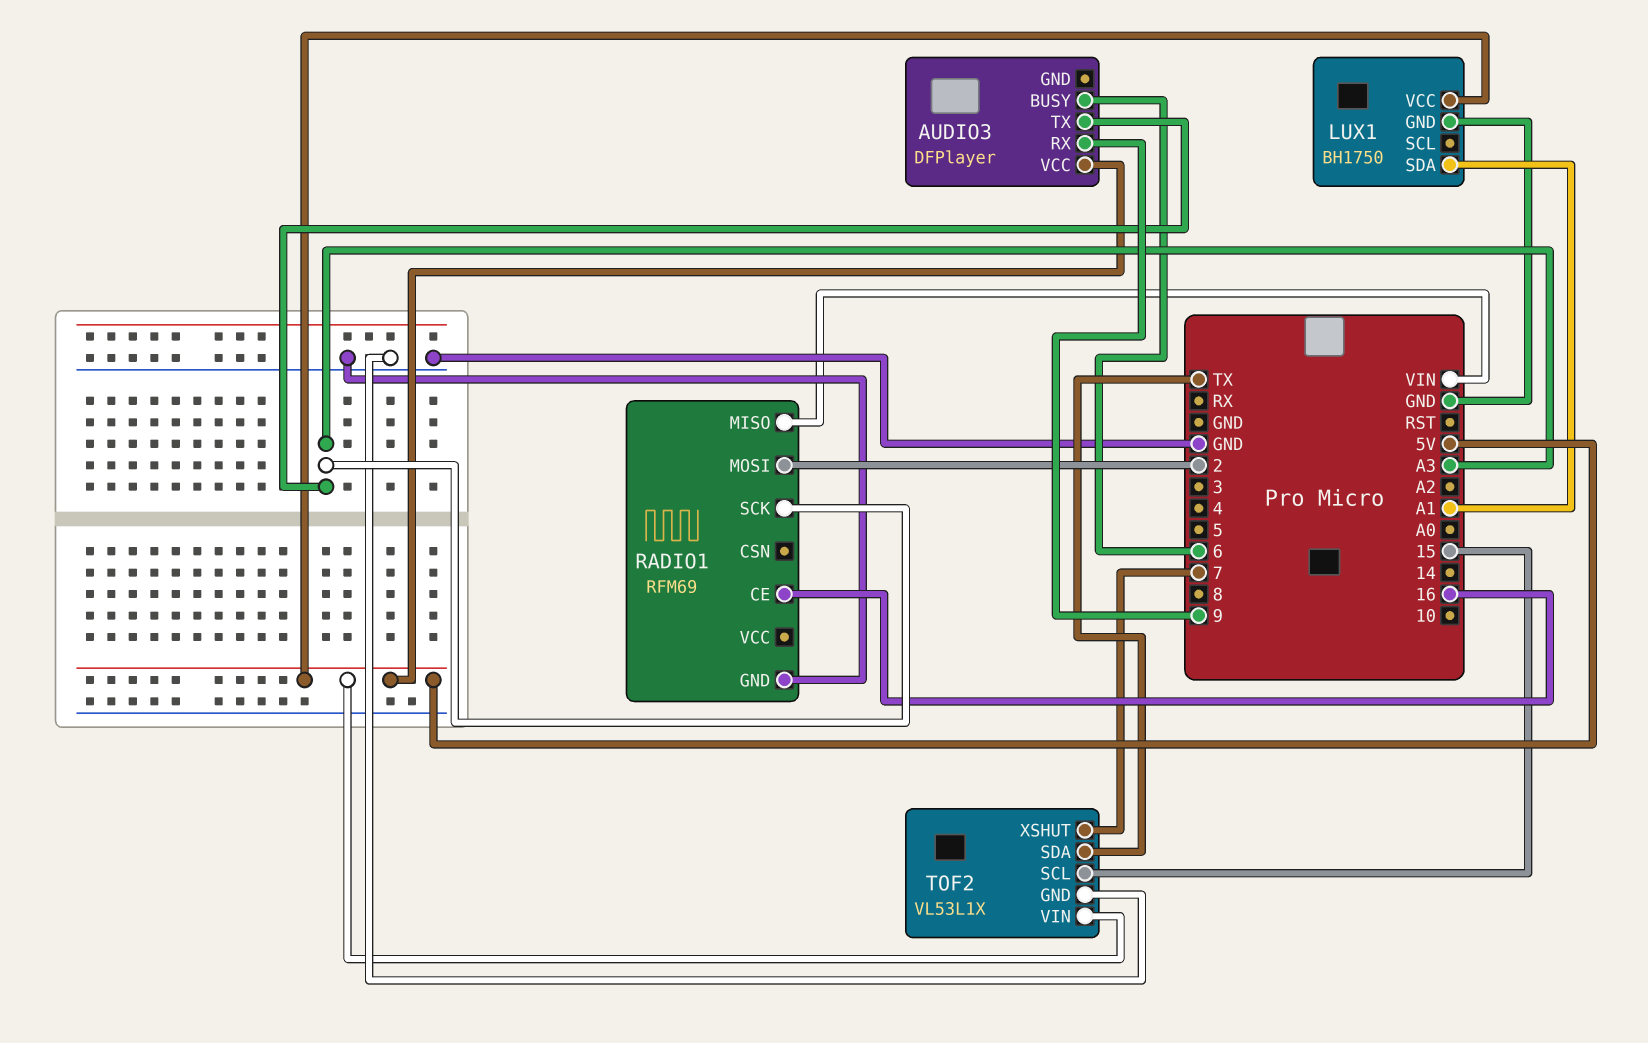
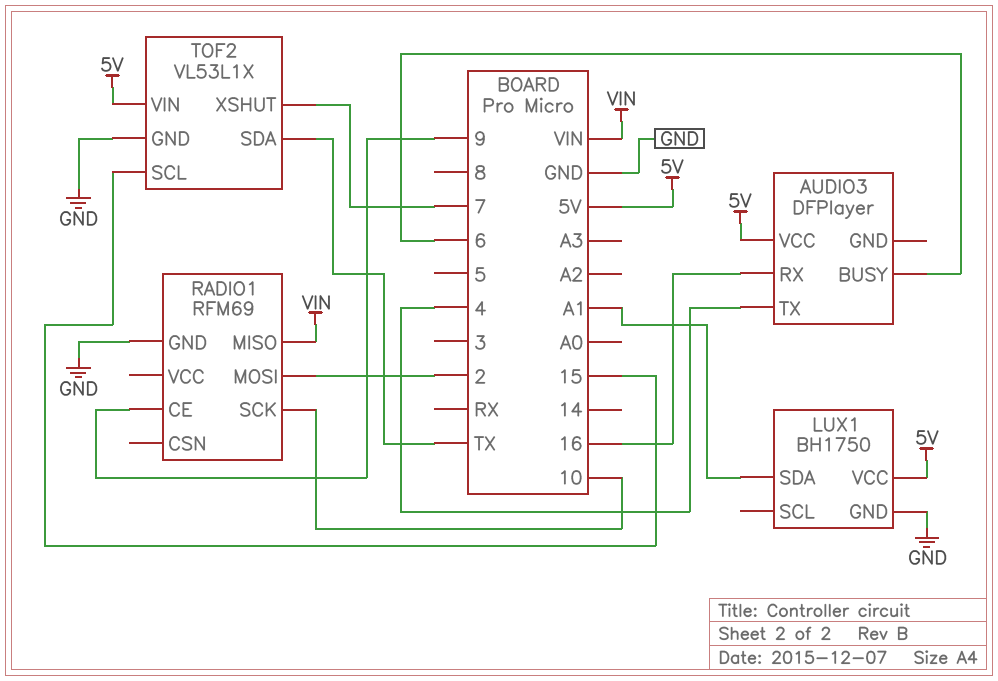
AUDIO3 pin RX: 9 -> 16
AUDIO3 pin TX: A3 -> 4
RADIO1 pin CE: 16 -> 9
RADIO1 pin SCK: A3 -> 10

